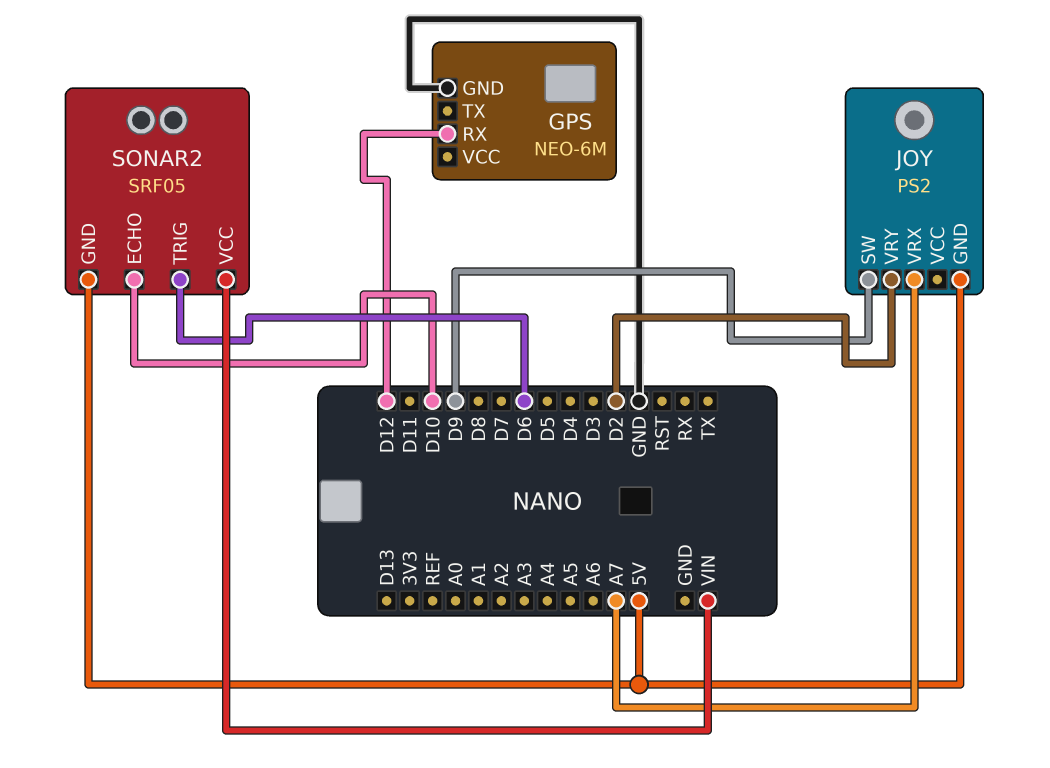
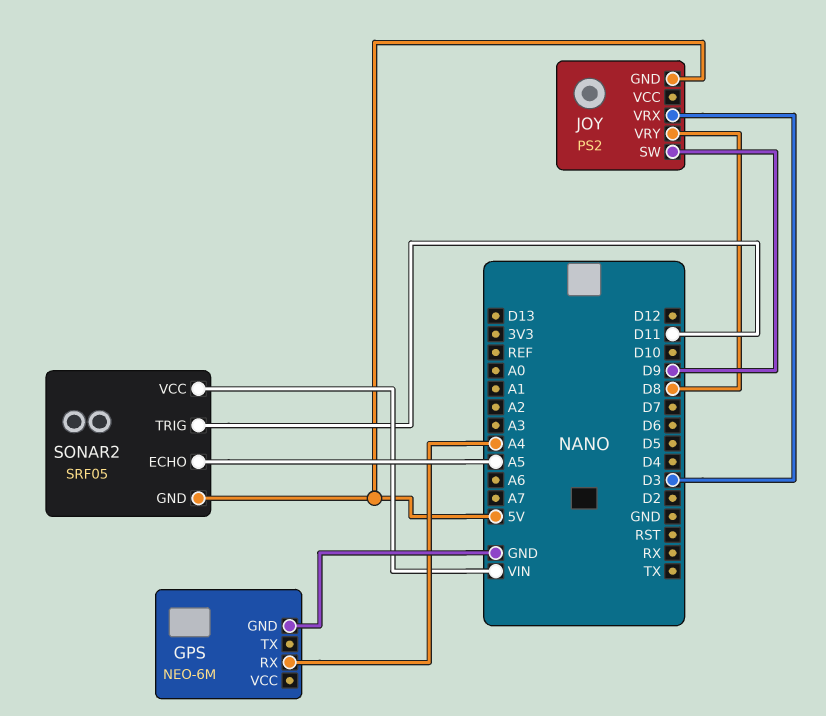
GPS pin RX: D12 -> A4
JOY pin VRX: A7 -> D3
JOY pin VRY: D2 -> D8
SONAR2 pin ECHO: D10 -> A5
SONAR2 pin TRIG: D6 -> D11

